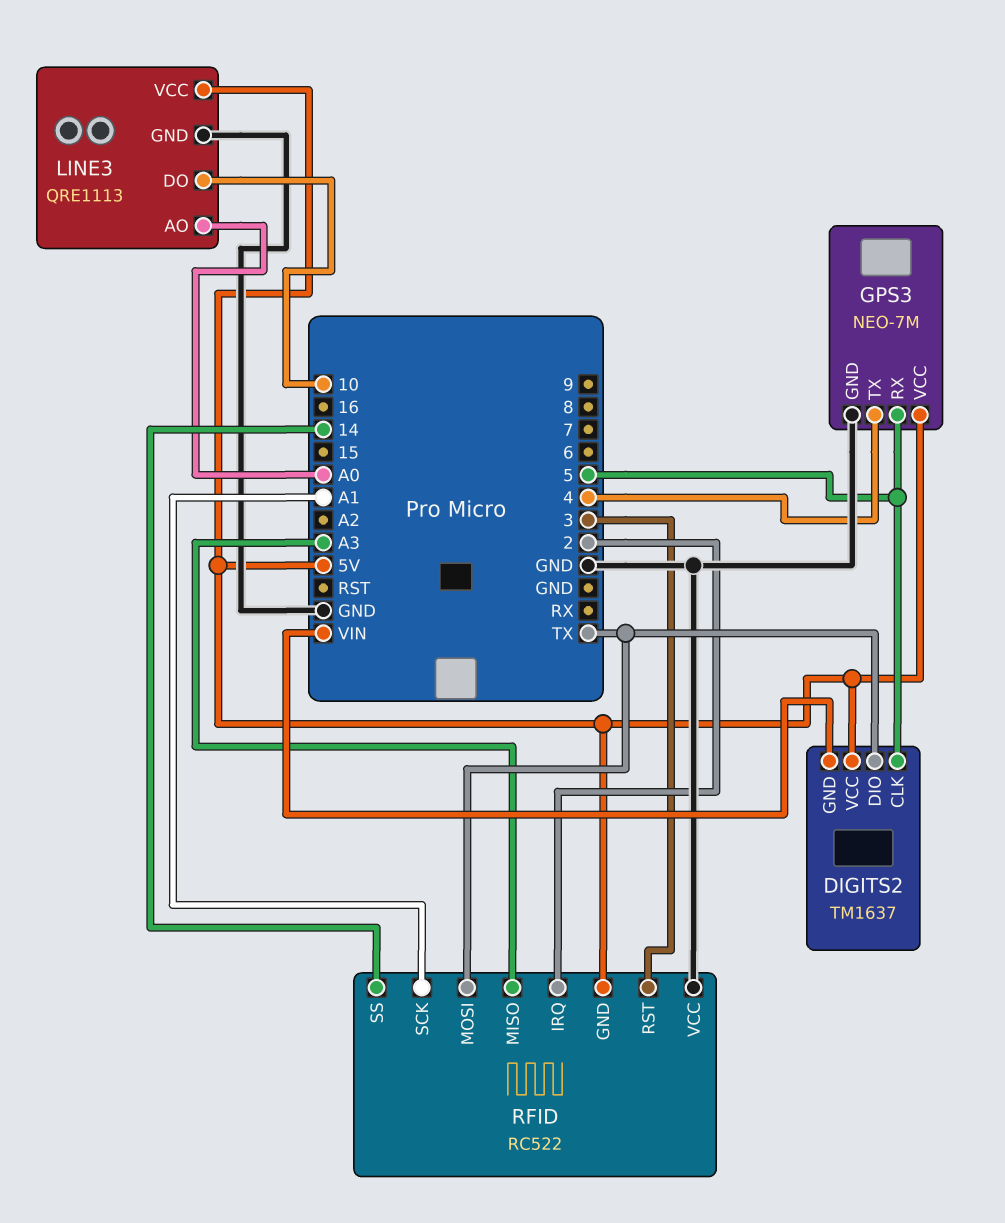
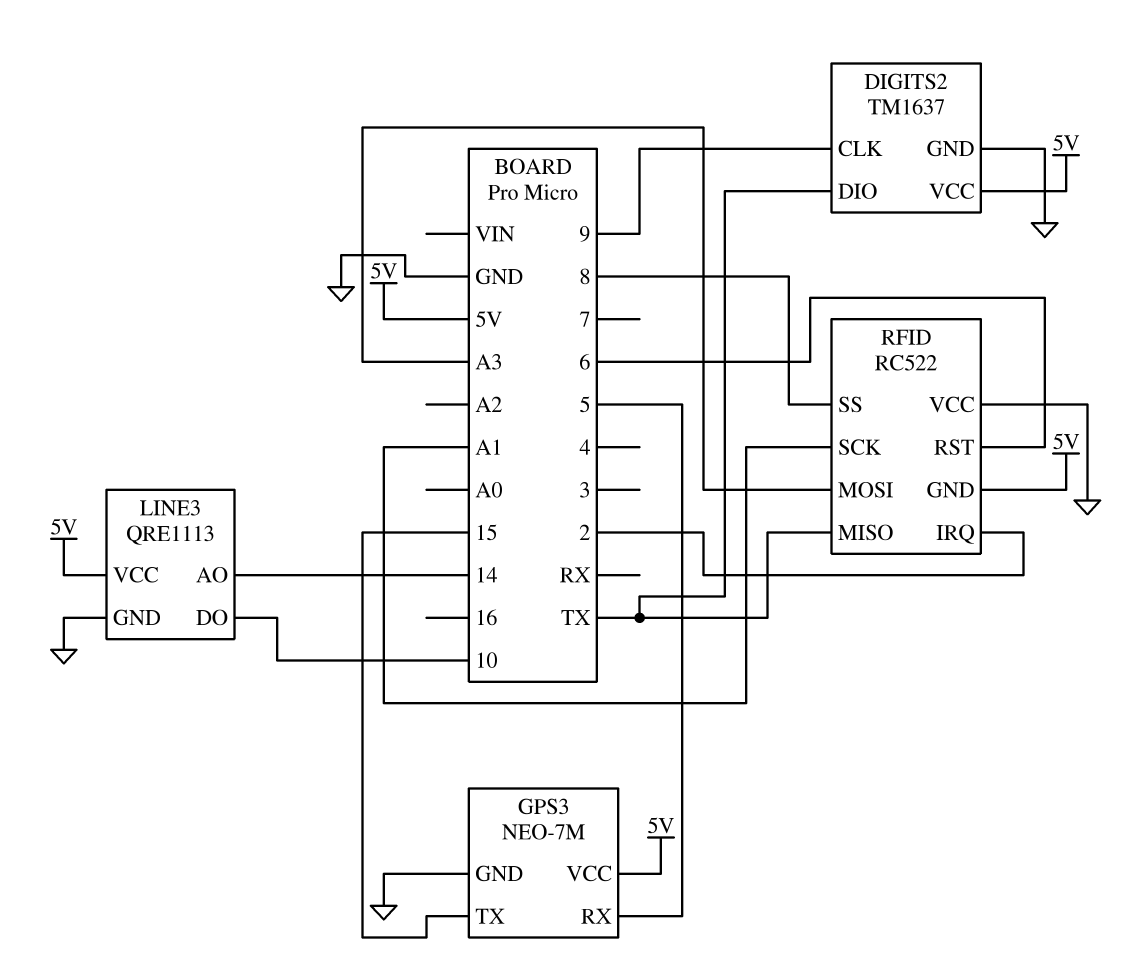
DIGITS2 pin CLK: 5 -> 9
DIGITS2 pin GND: VIN -> GND
GPS3 pin TX: 4 -> 15
LINE3 pin AO: A0 -> 14
RFID pin MISO: A3 -> TX
RFID pin MOSI: TX -> A3
RFID pin RST: 3 -> 6
RFID pin SS: 14 -> 8

